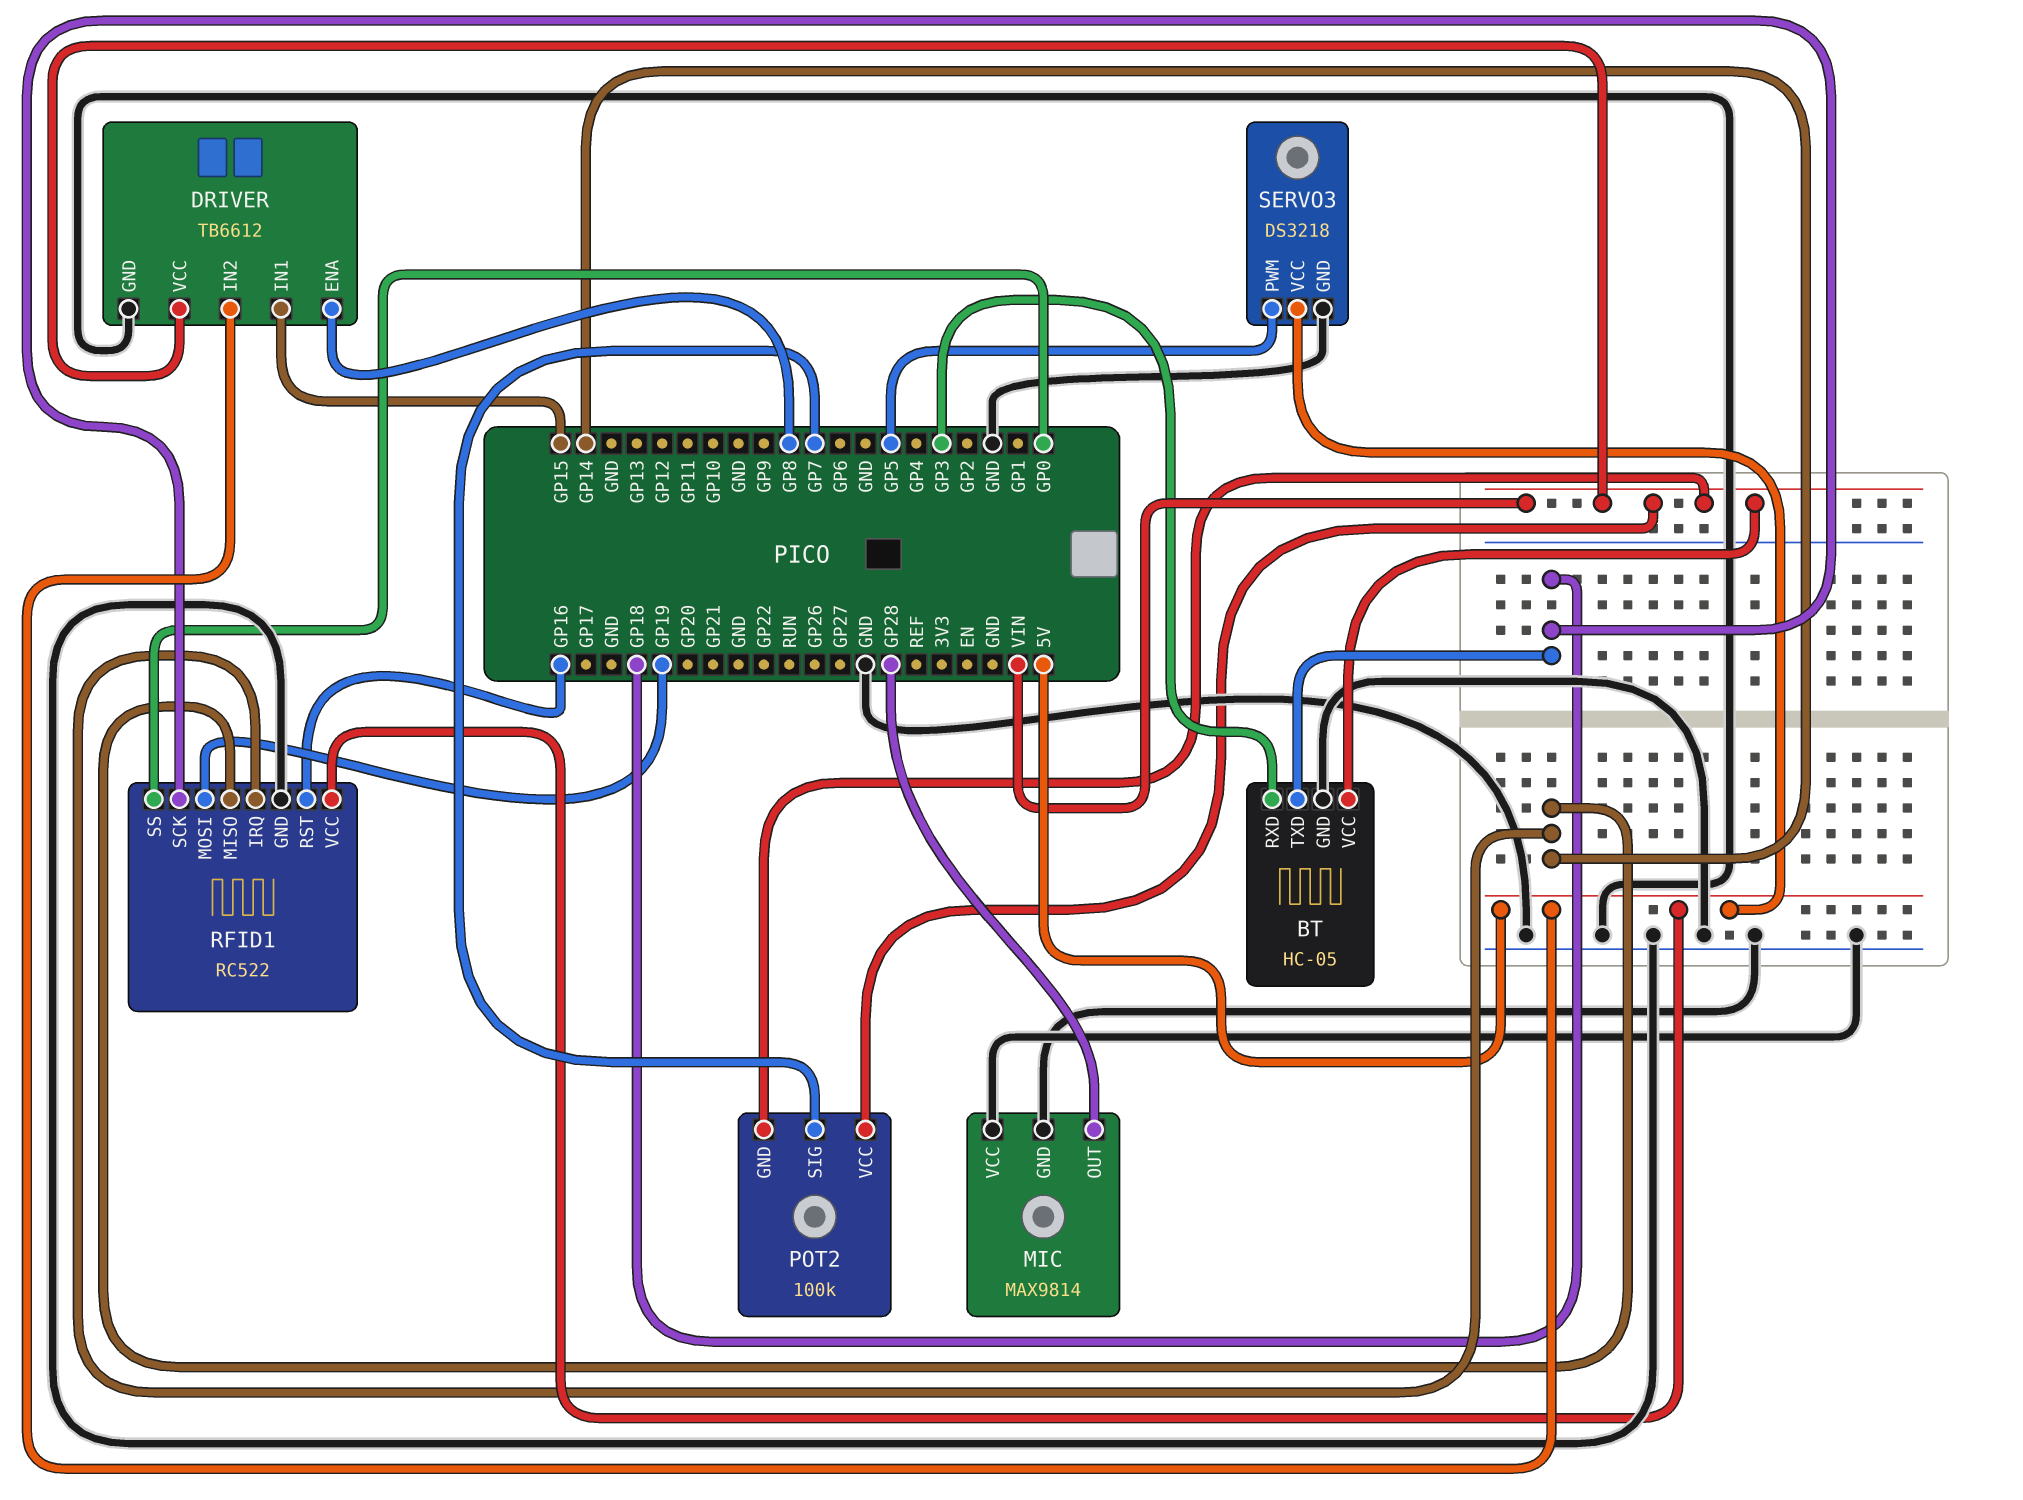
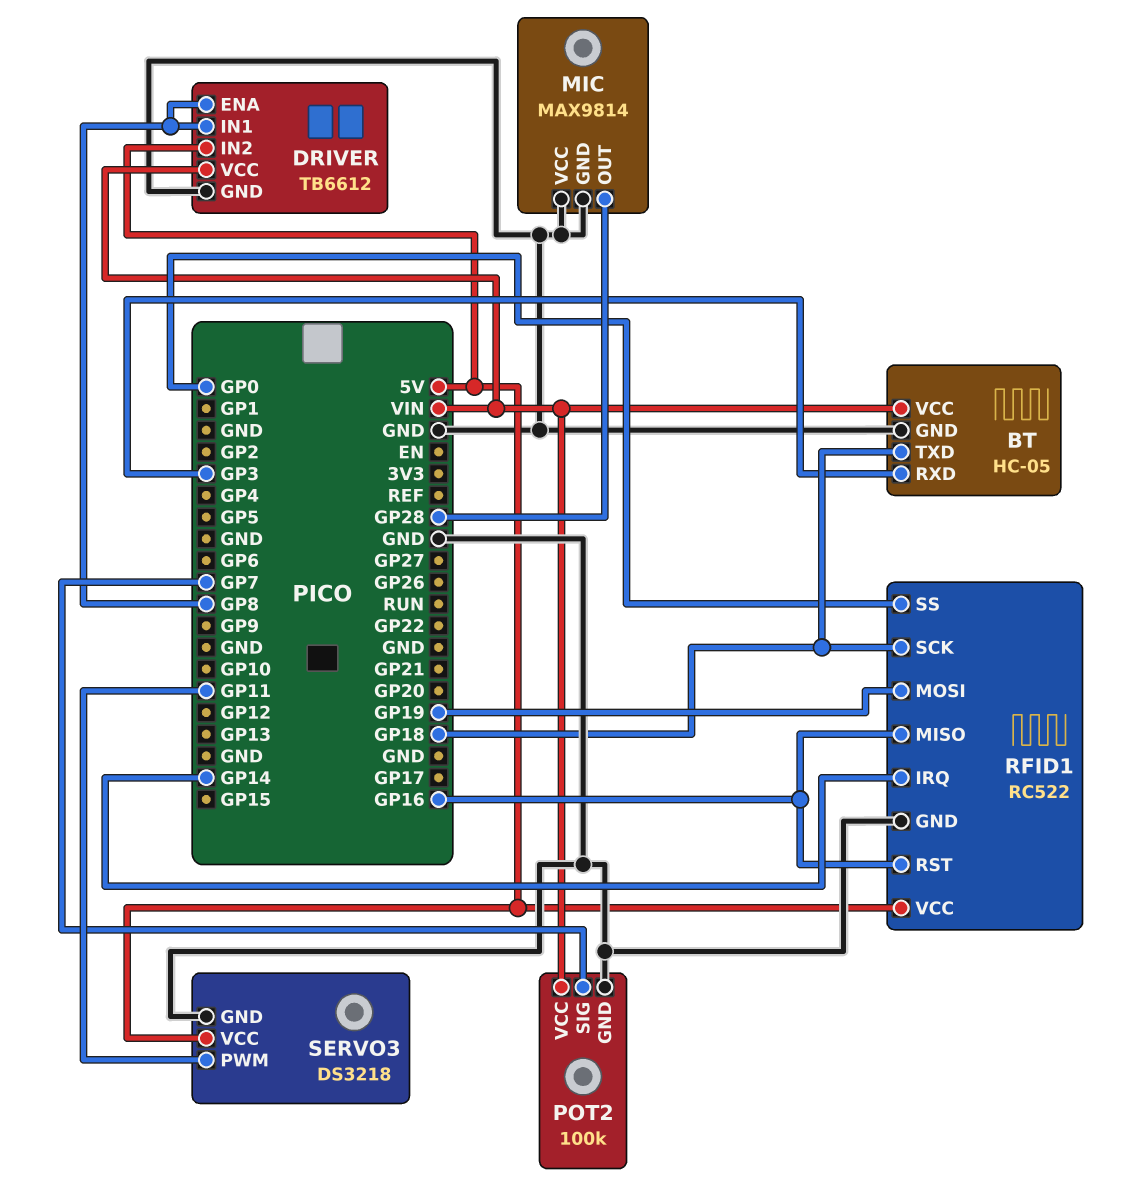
DRIVER pin IN1: GP15 -> GP8
POT2 pin GND: VIN -> GND
RFID1 pin MISO: GP14 -> GP16
SERVO3 pin PWM: GP5 -> GP11

